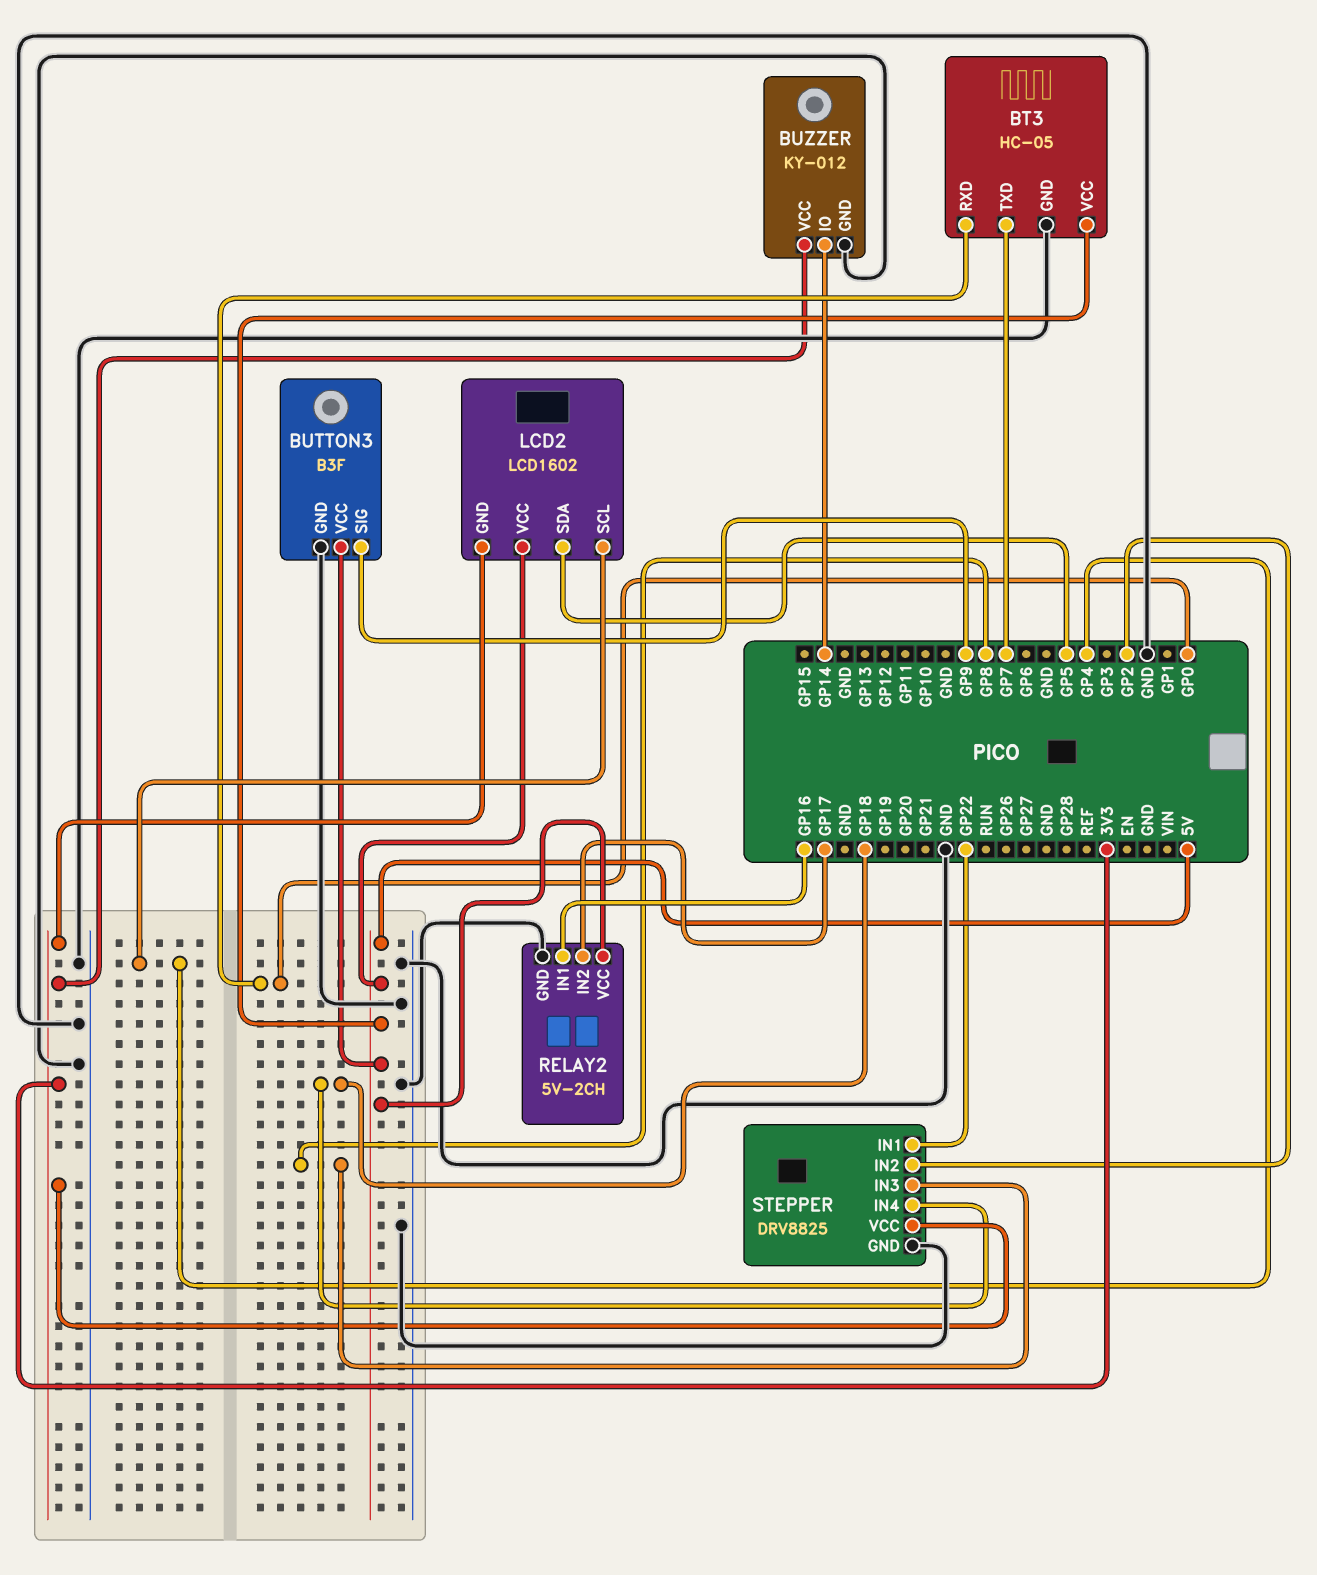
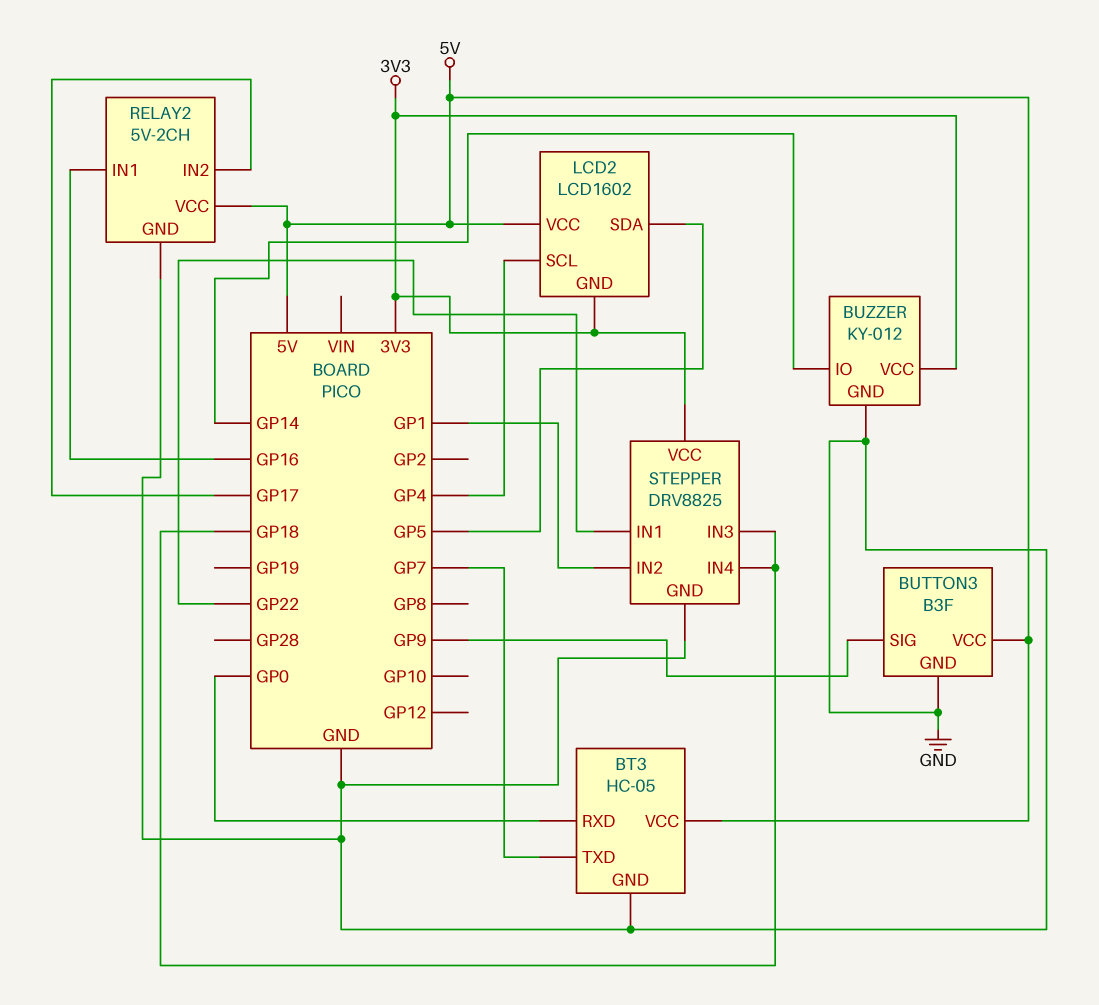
STEPPER pin IN2: GP2 -> GP1
STEPPER pin IN3: GP8 -> GP18

